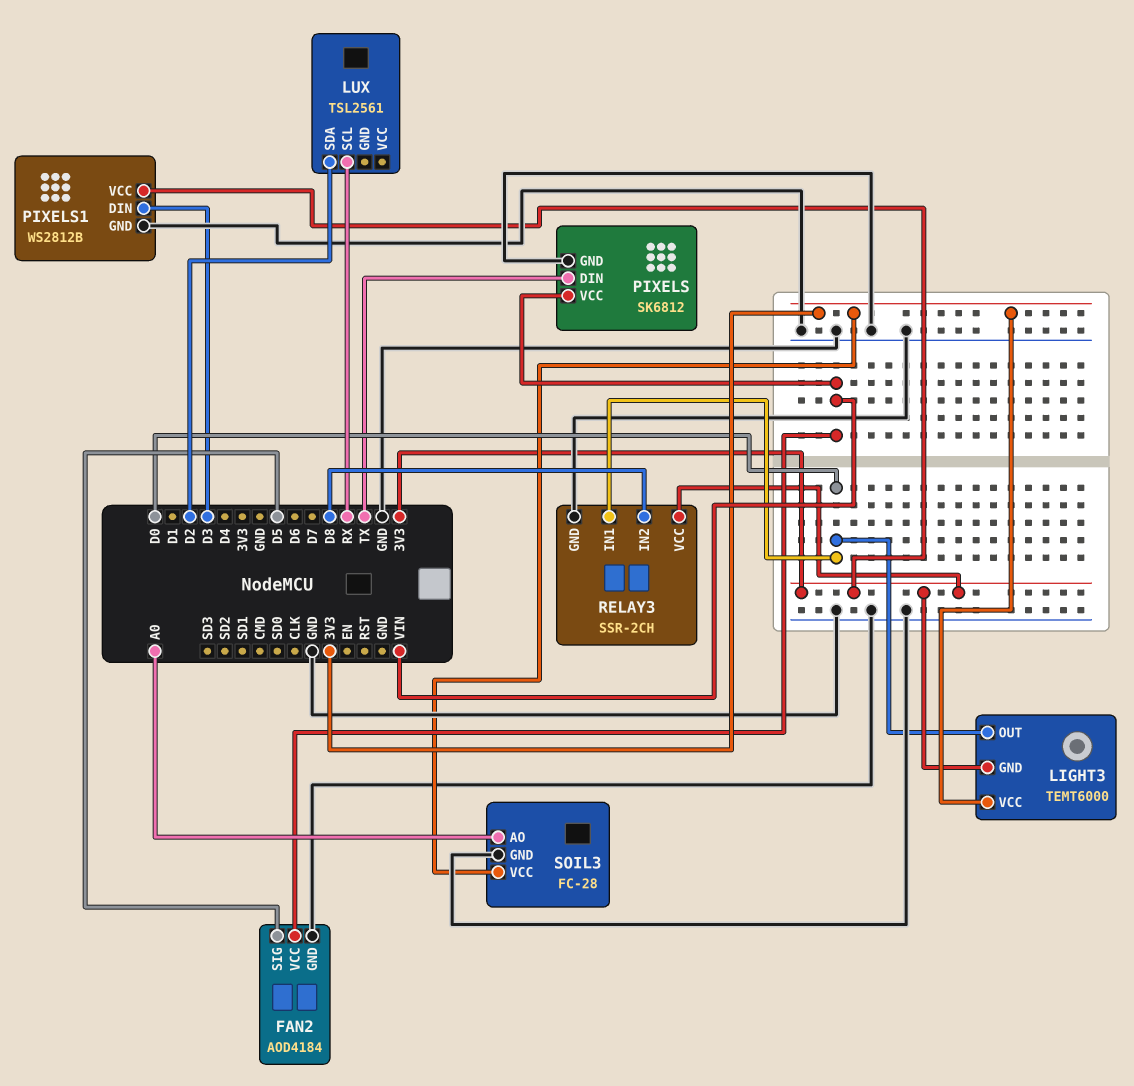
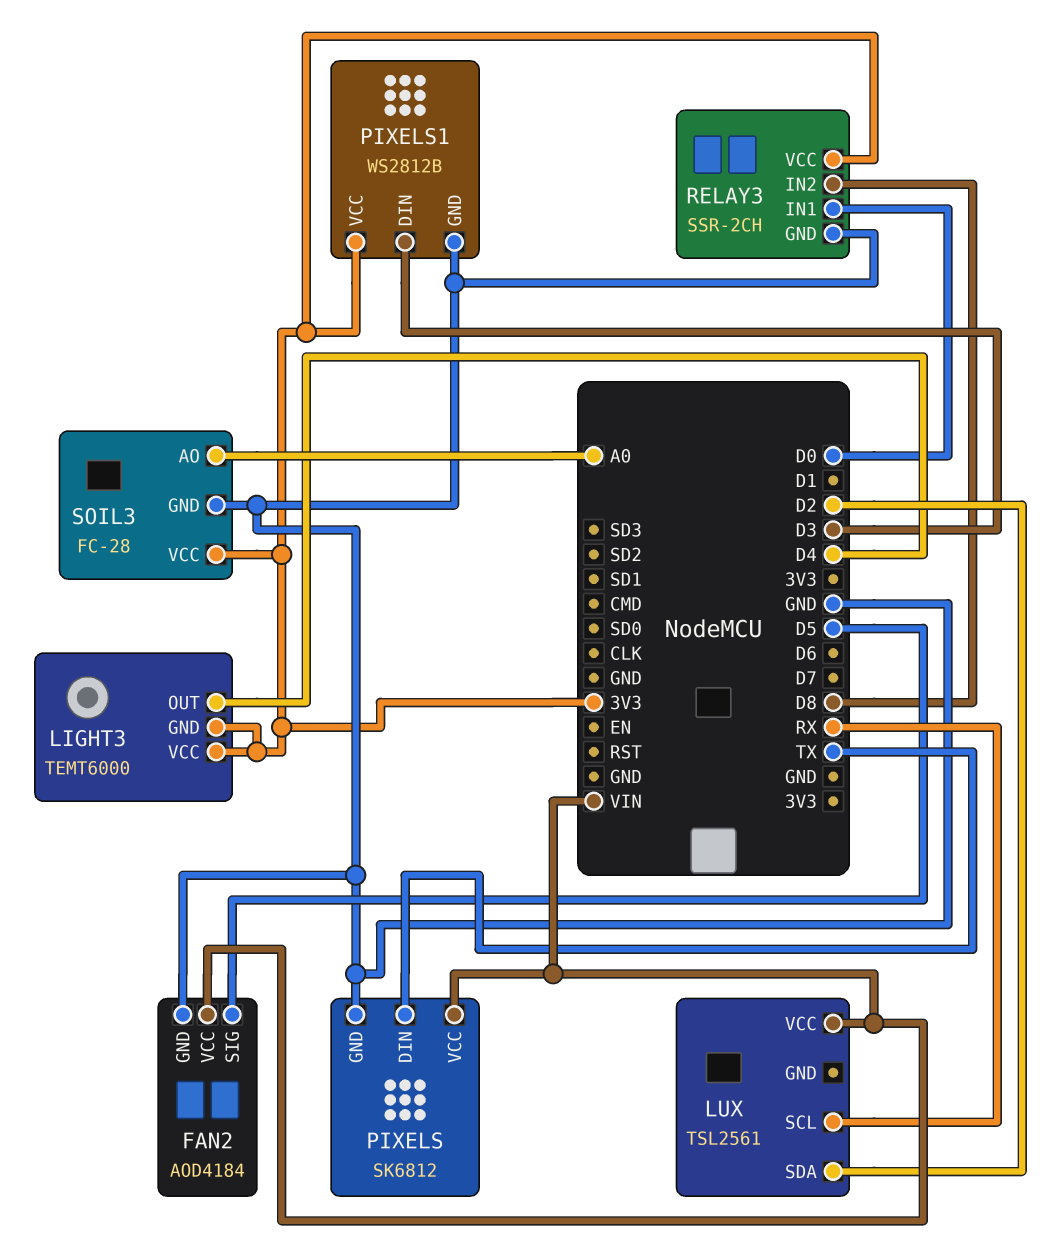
LIGHT3 pin OUT: D0 -> D4
LUX pin VCC: none -> VIN

